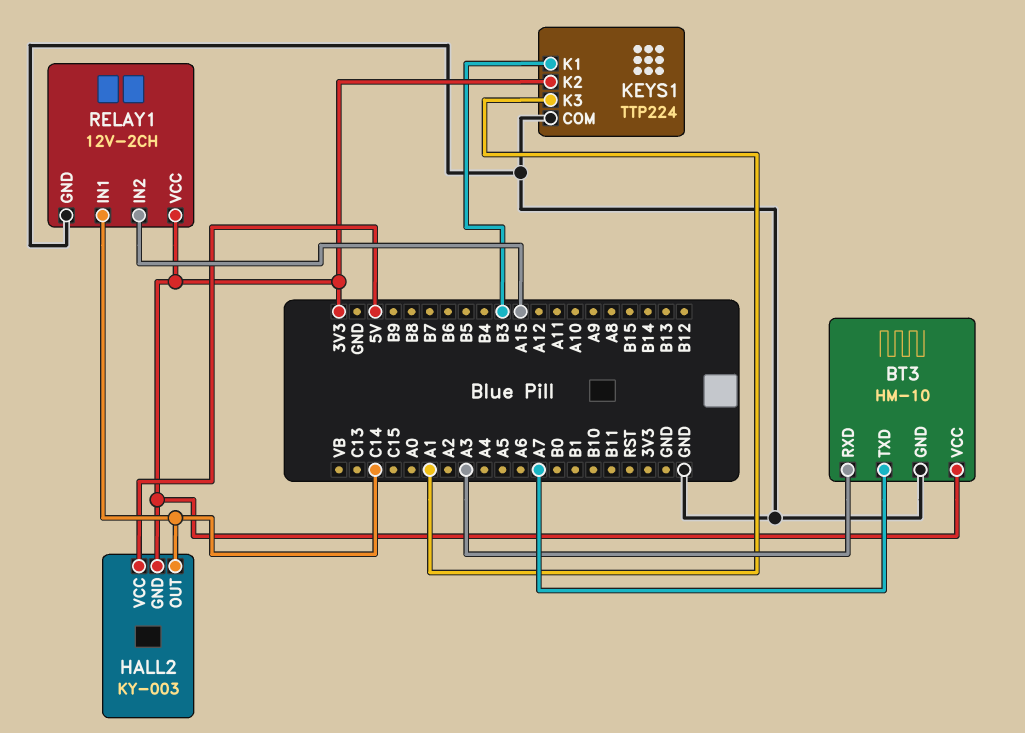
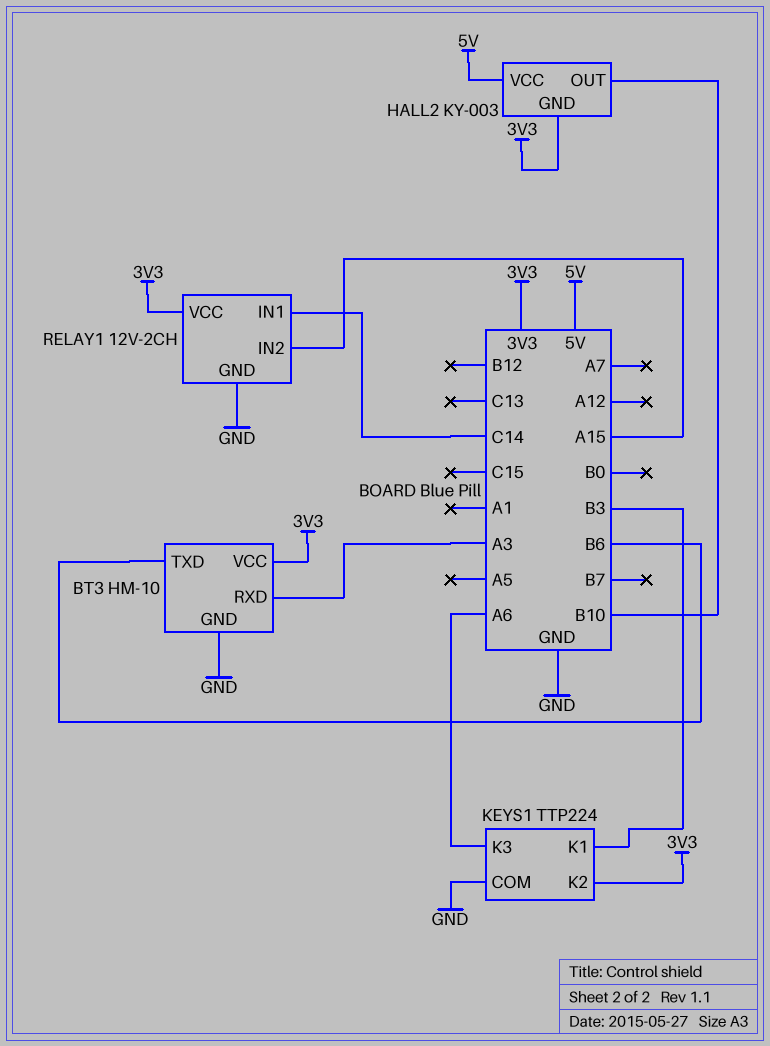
BT3 pin TXD: A7 -> B6
HALL2 pin OUT: C14 -> B10
KEYS1 pin K3: A1 -> A6

